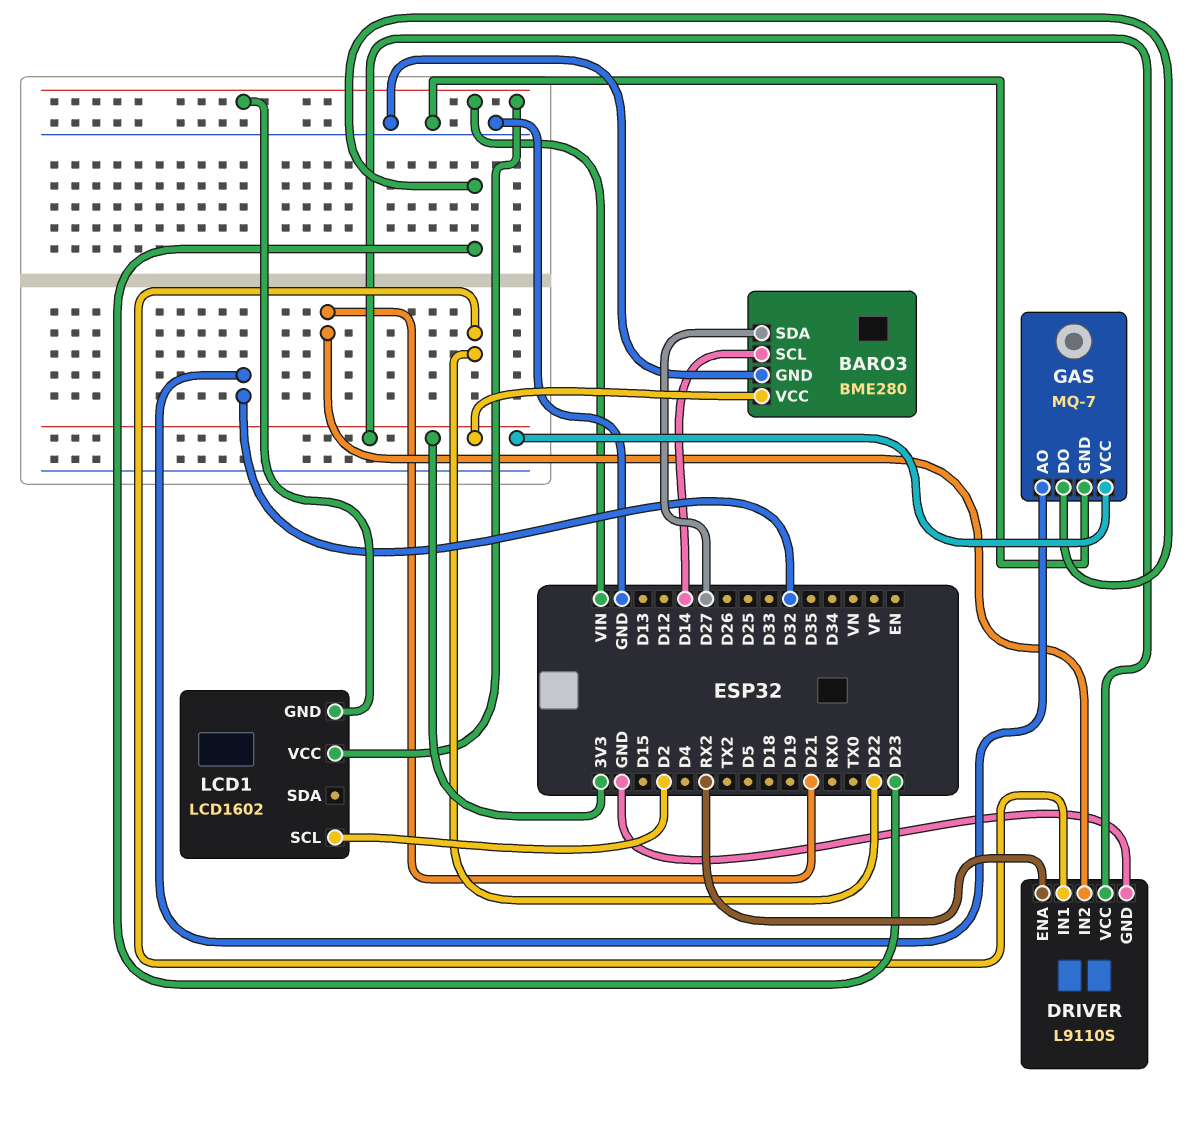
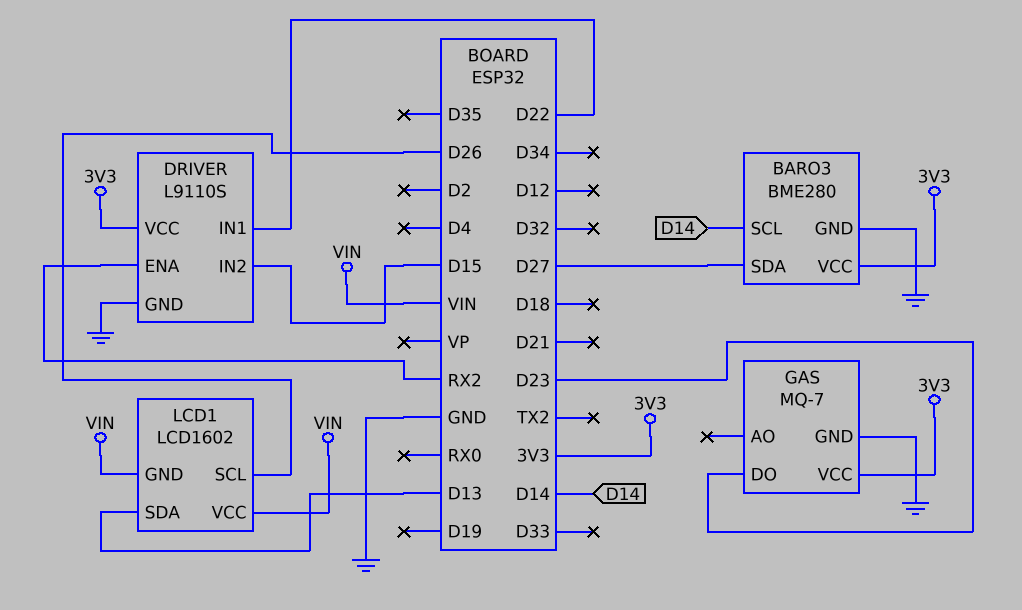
DRIVER pin IN2: D21 -> D15
GAS pin AO: D32 -> none
LCD1 pin SCL: D2 -> D26
LCD1 pin SDA: none -> D13

